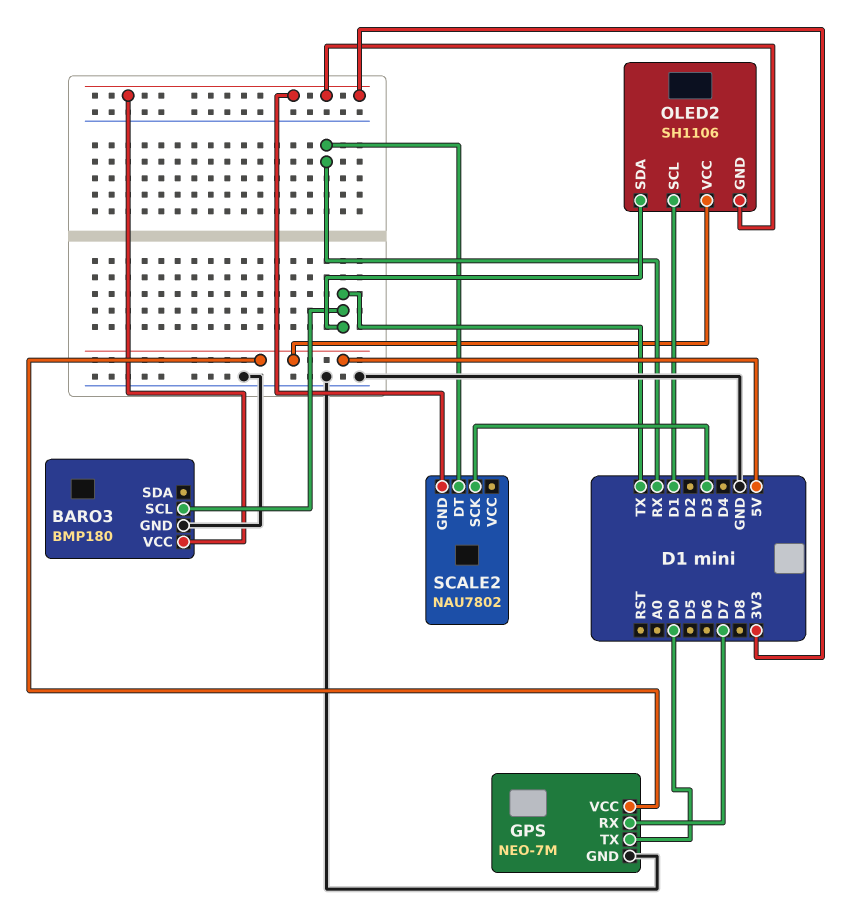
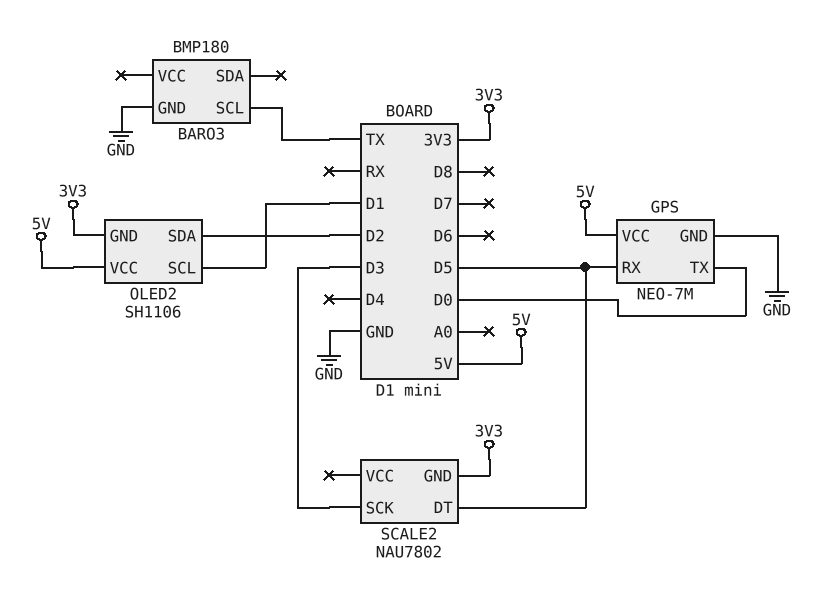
BARO3 pin VCC: 3V3 -> none
GPS pin RX: D7 -> D5
OLED2 pin SDA: TX -> D2
SCALE2 pin DT: RX -> D5

